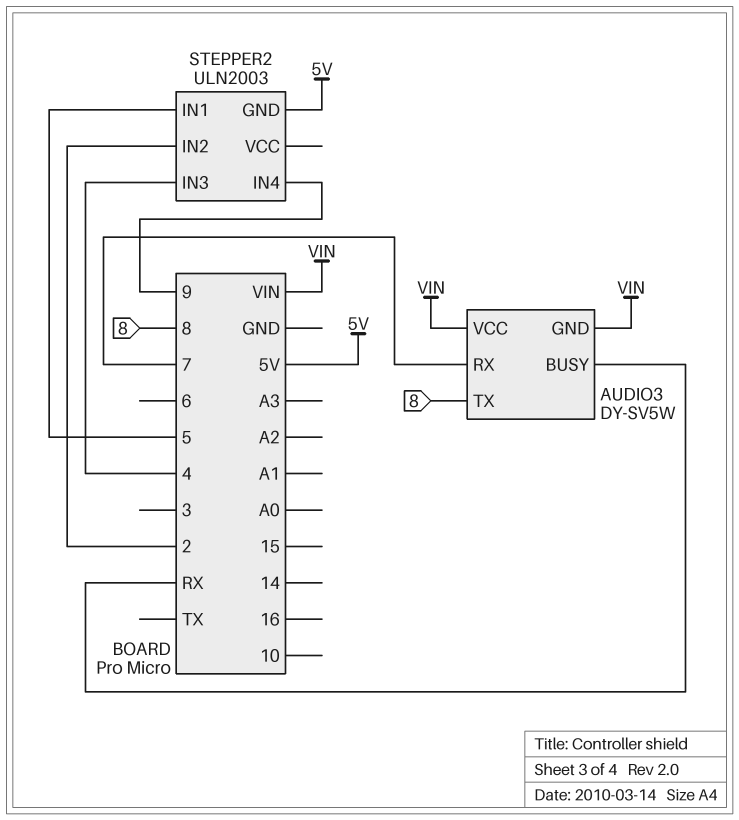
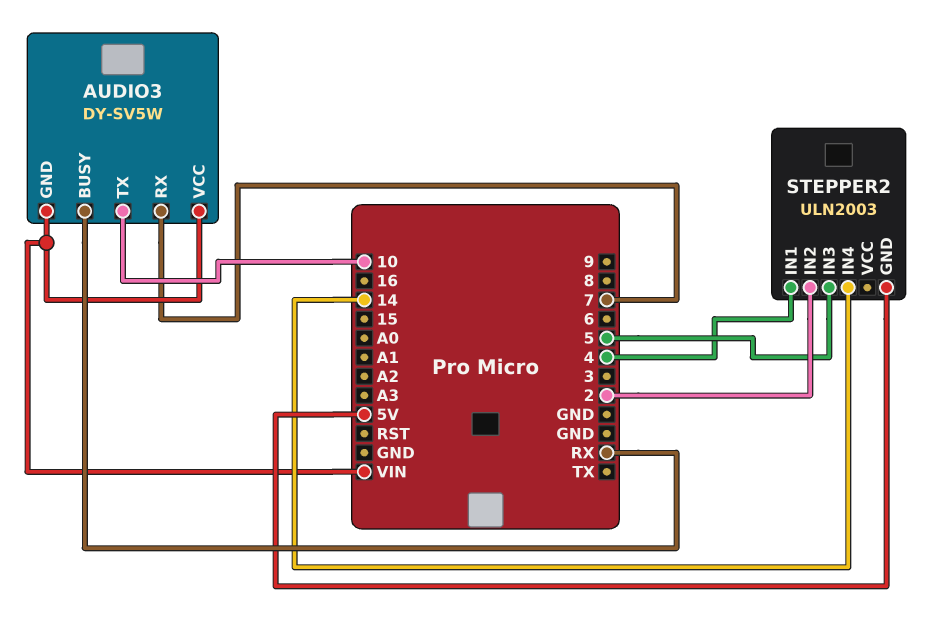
AUDIO3 pin TX: 8 -> 10
STEPPER2 pin IN1: 5 -> 4
STEPPER2 pin IN3: 4 -> 5
STEPPER2 pin IN4: 9 -> 14

